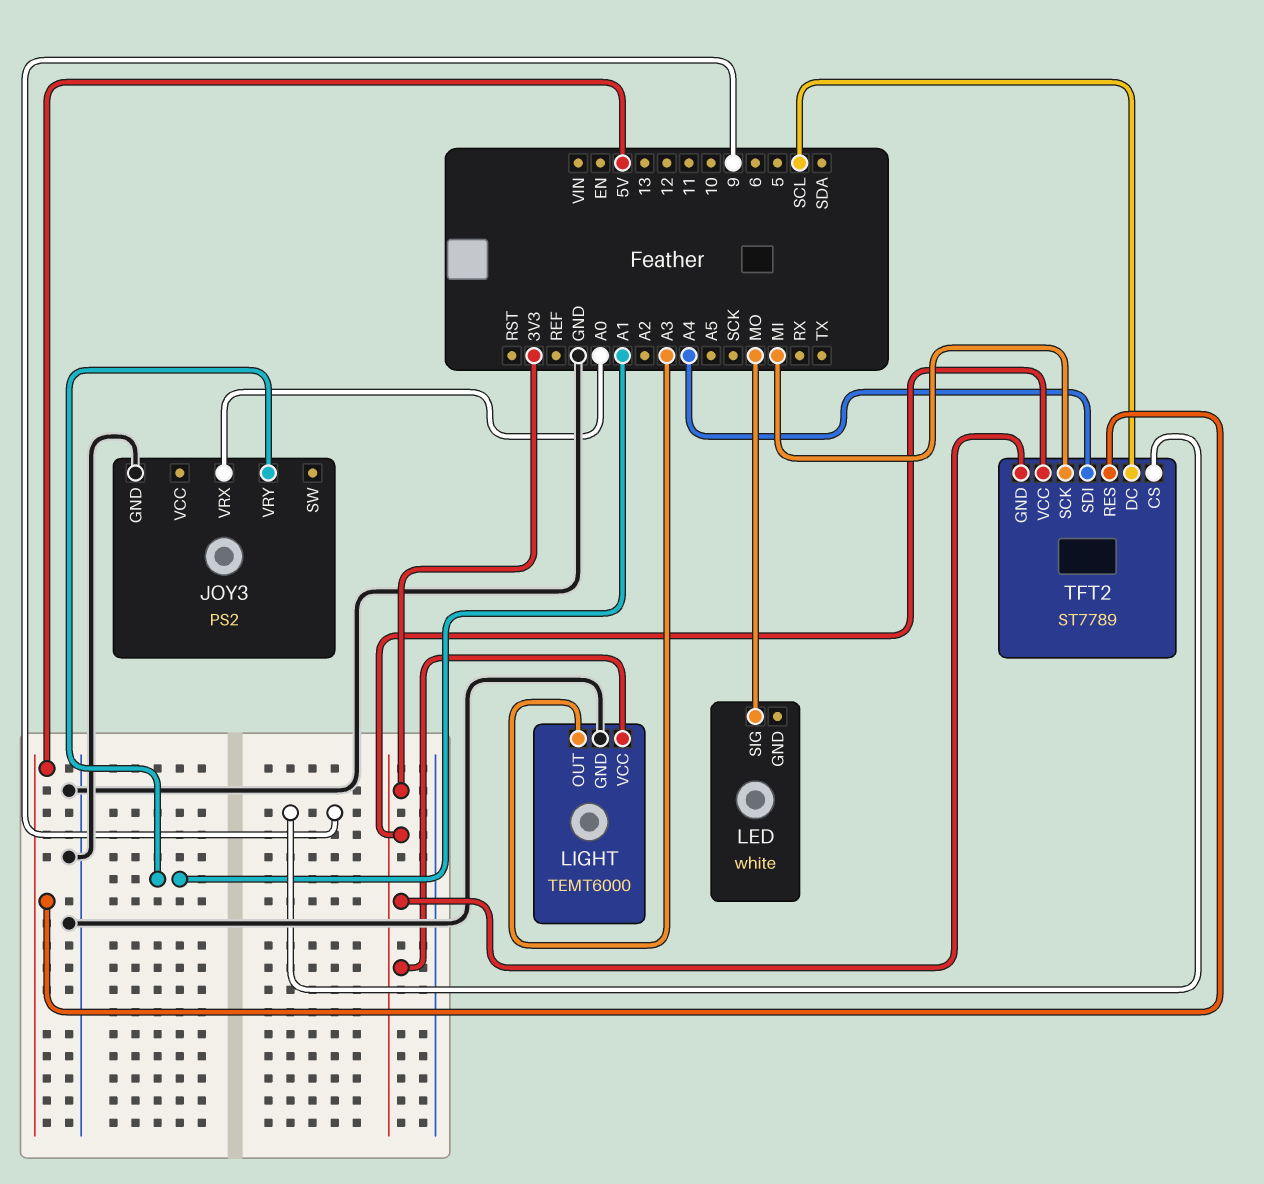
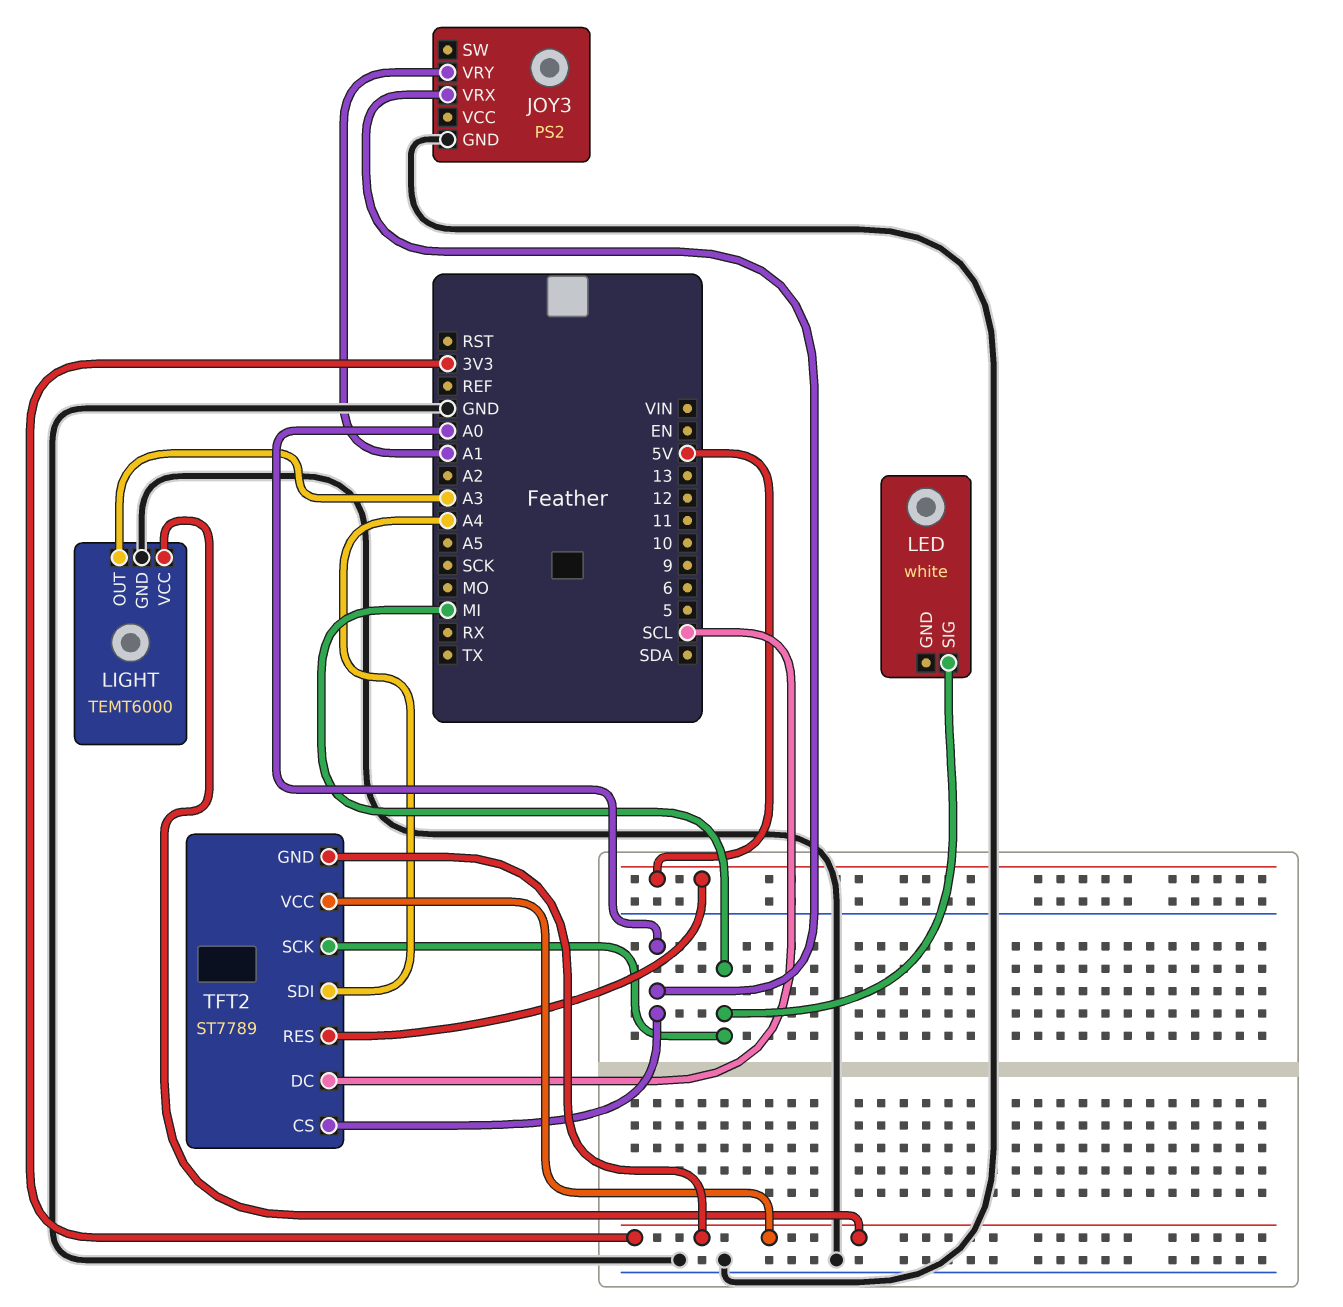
LED pin SIG: MO -> MI
TFT2 pin CS: 9 -> A0

